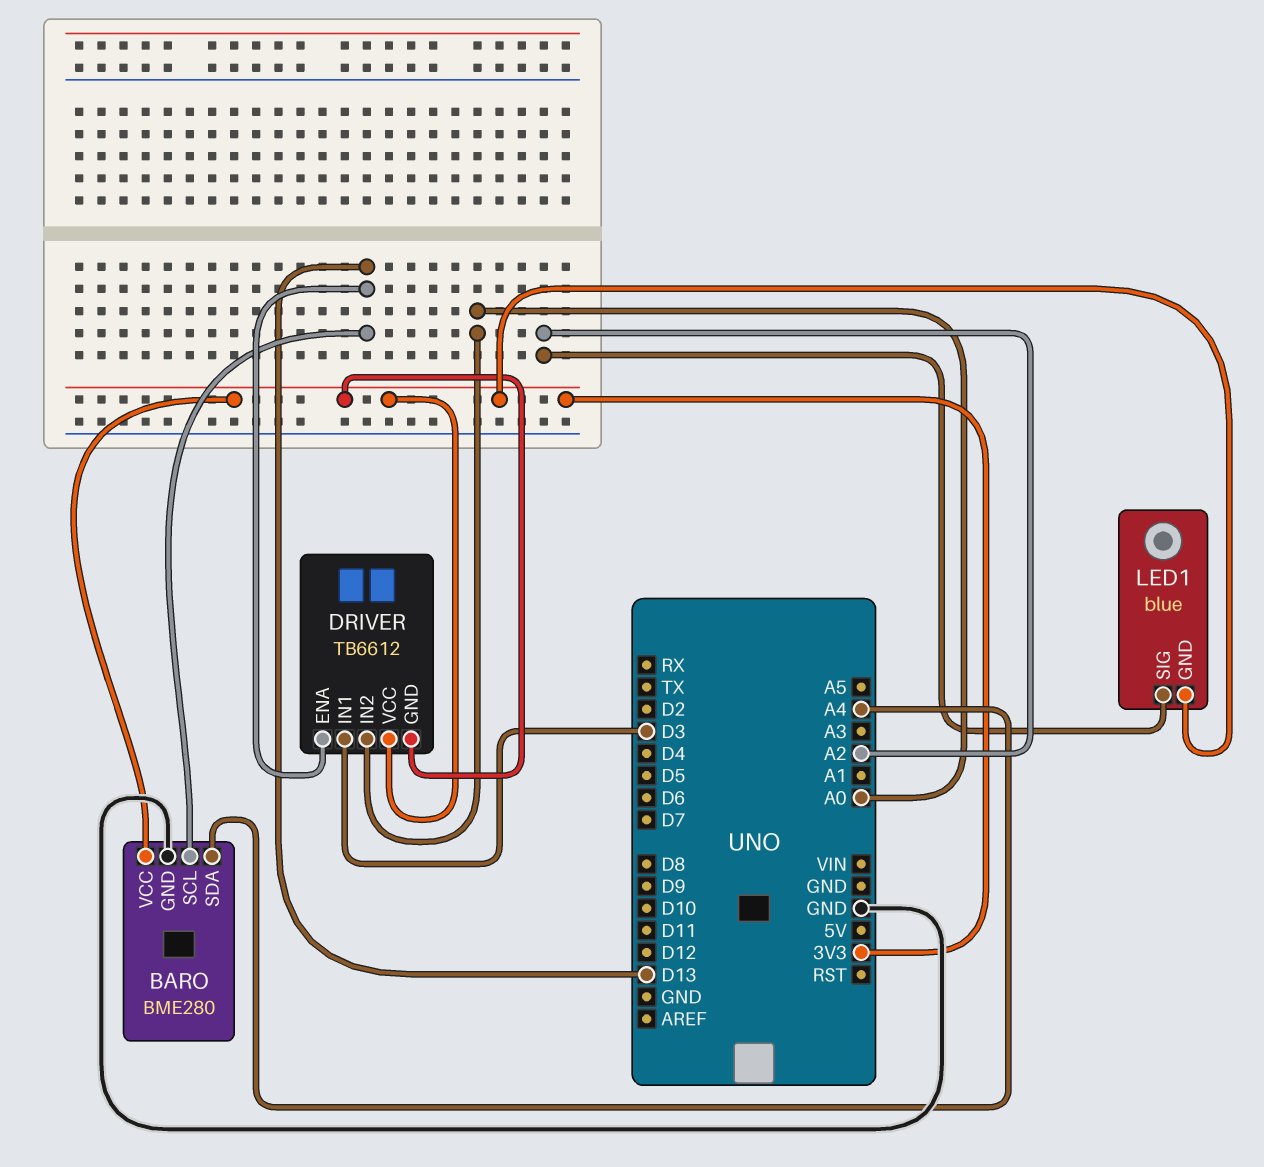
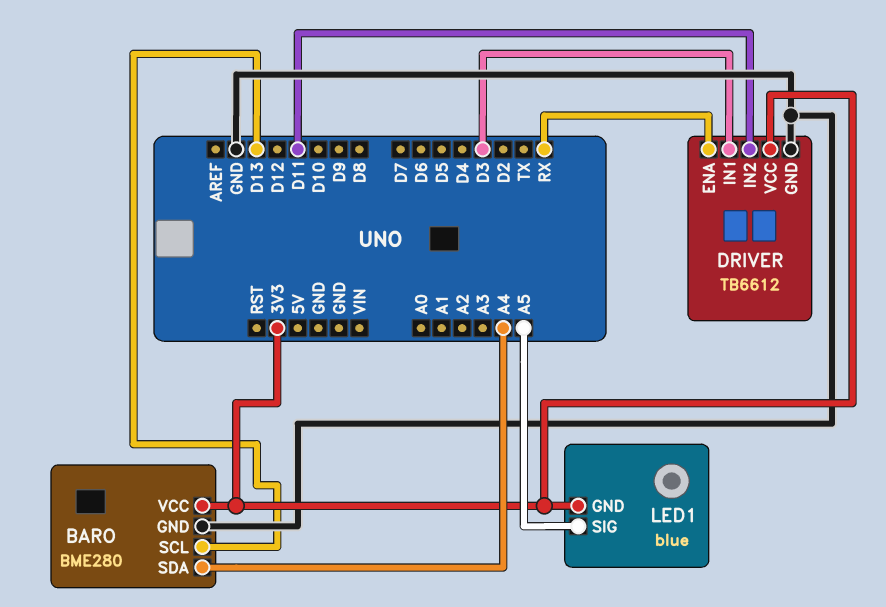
DRIVER pin ENA: D13 -> RX
DRIVER pin GND: 3V3 -> GND
DRIVER pin IN2: A0 -> D11
LED1 pin SIG: A2 -> A5

